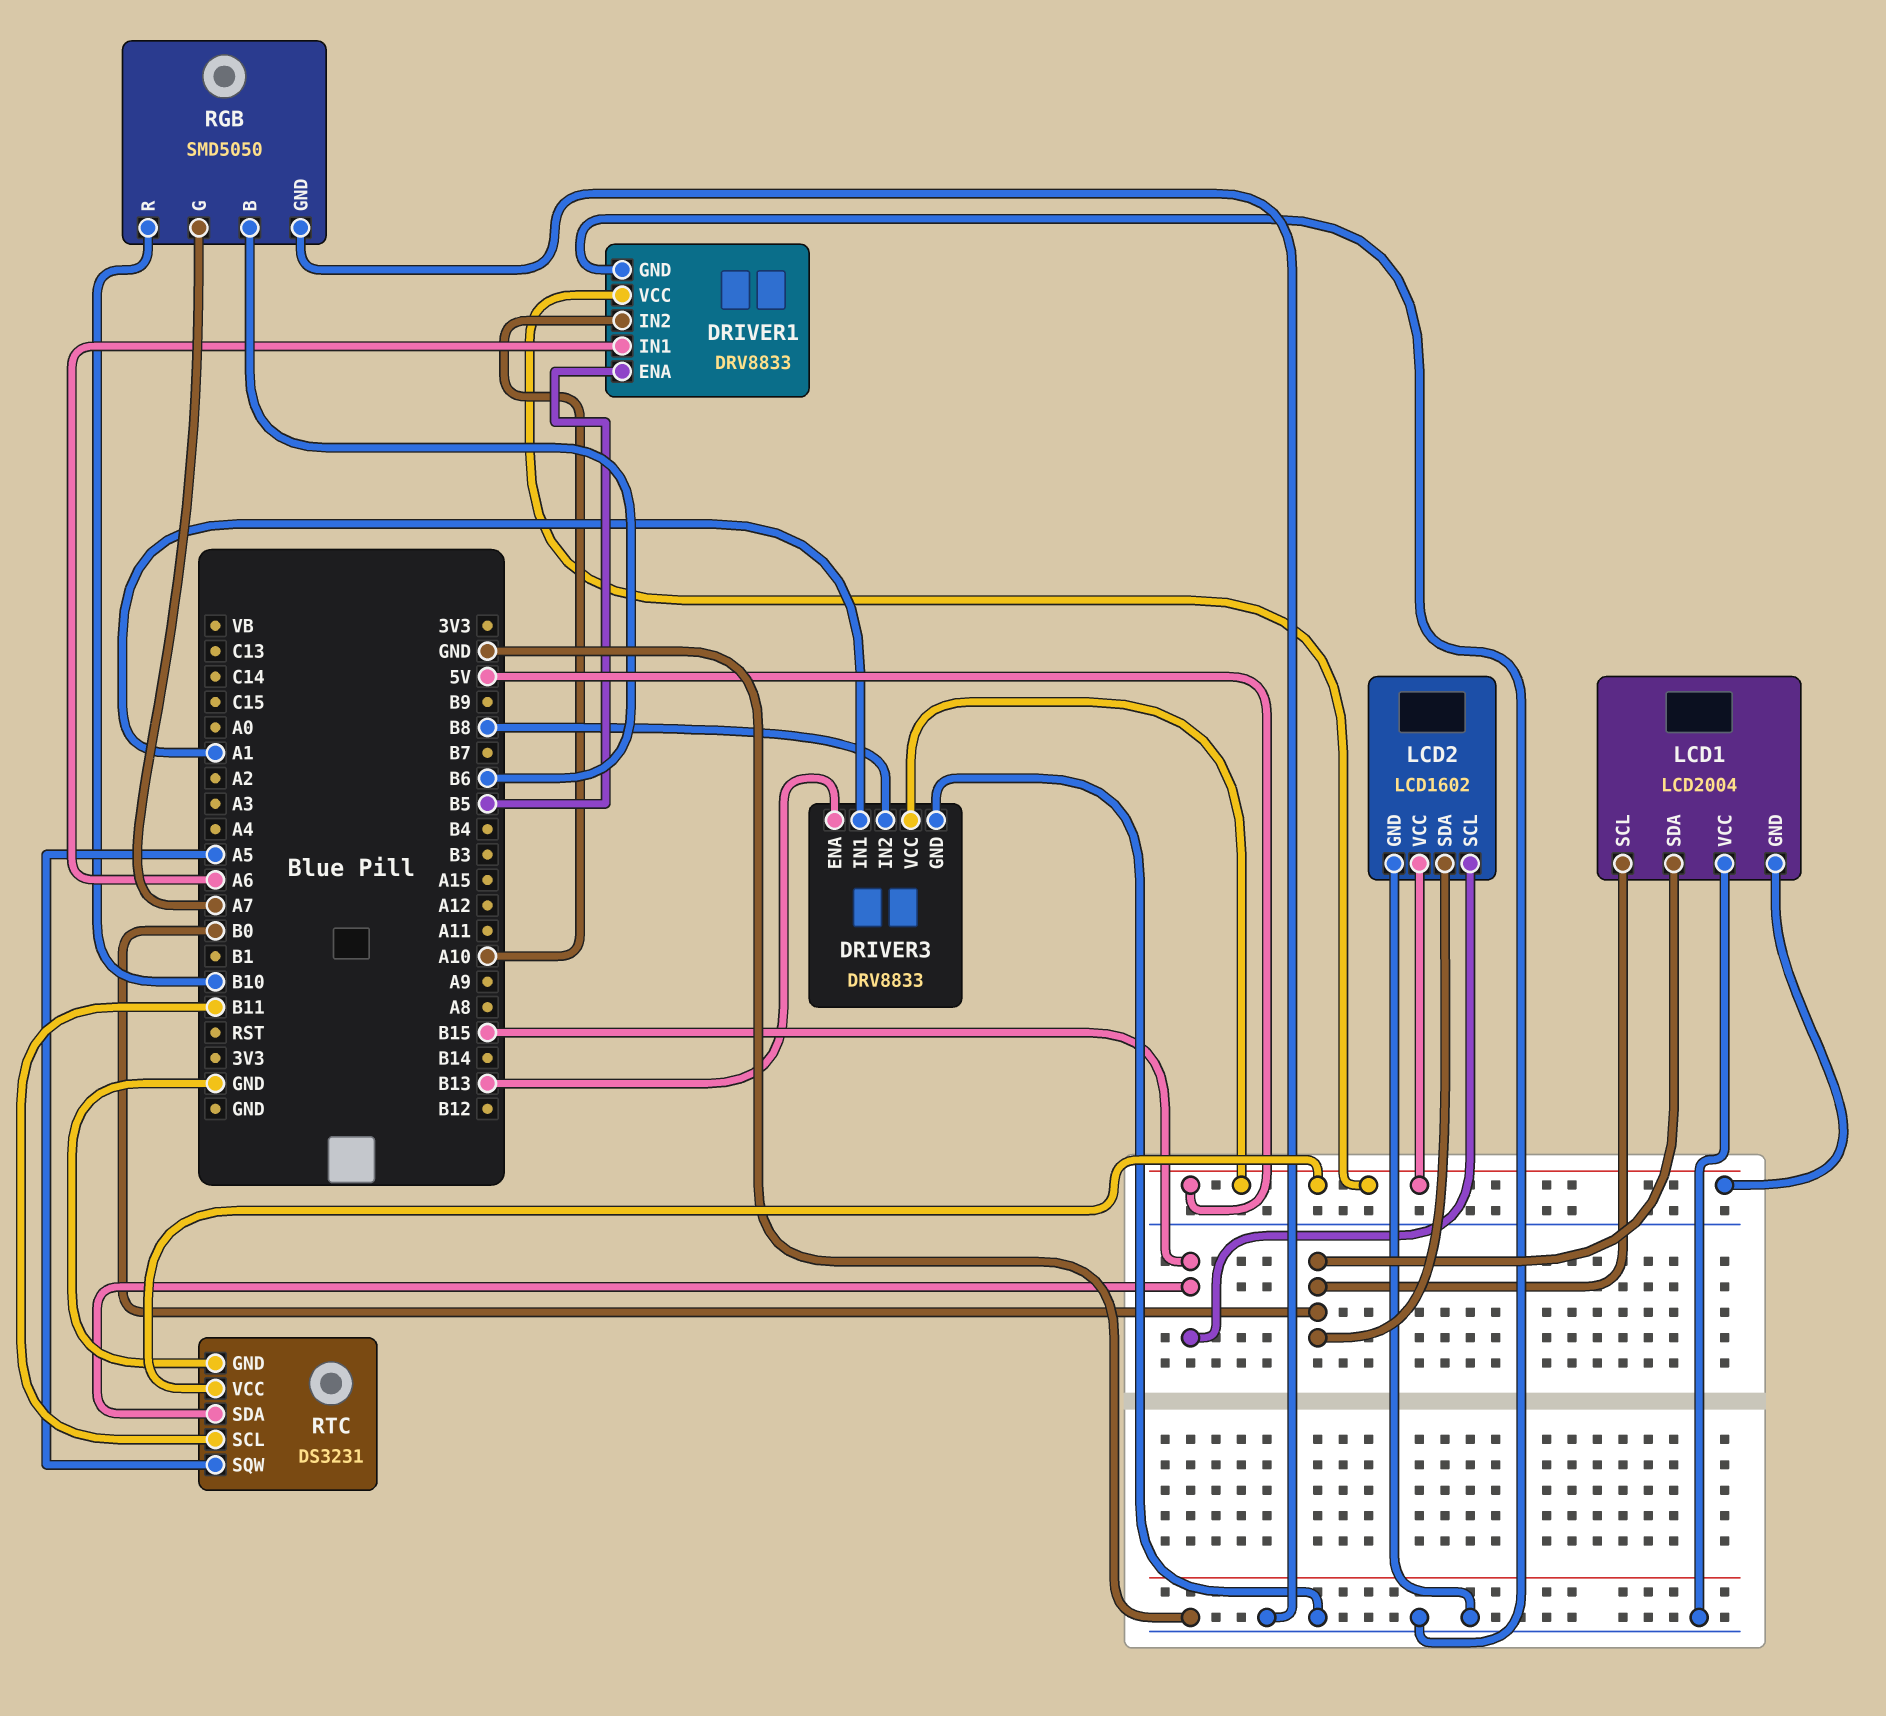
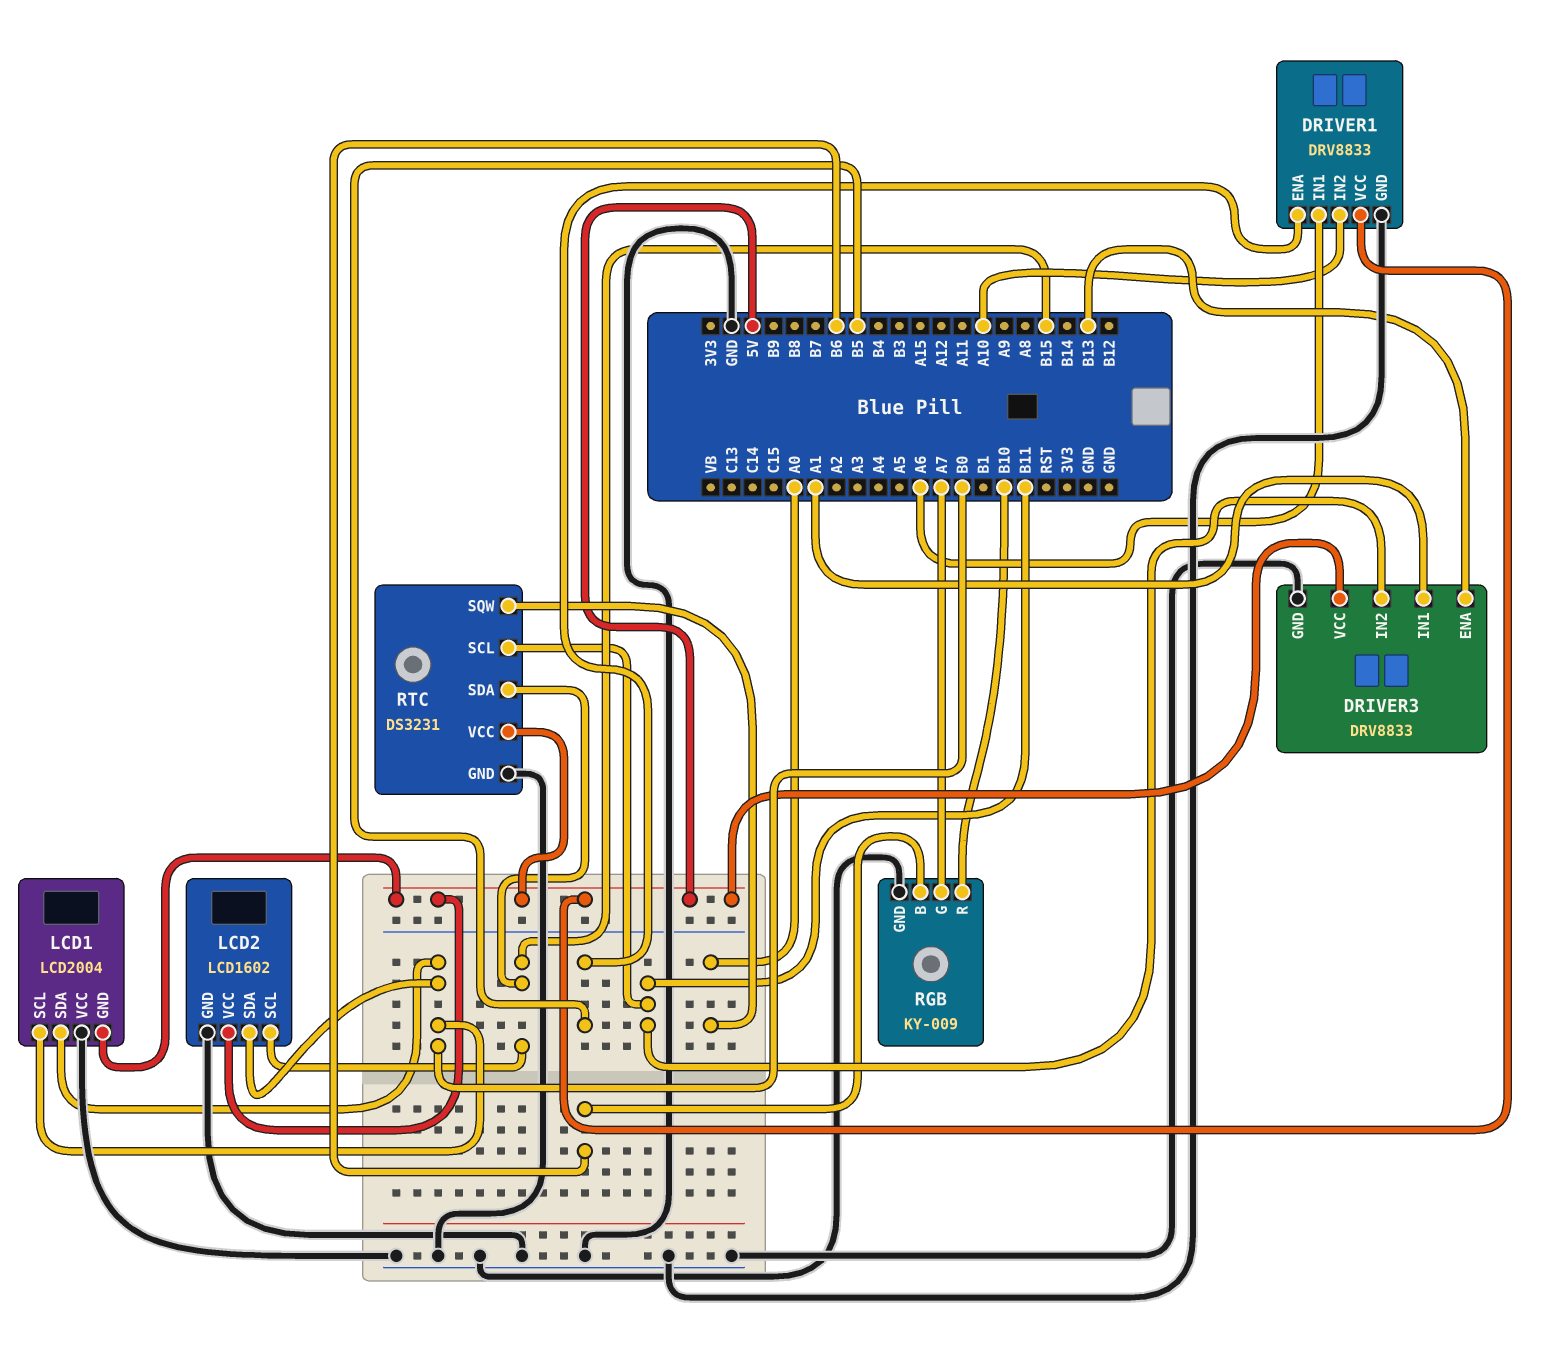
DRIVER3 pin IN2: B8 -> B11
RGB: SMD5050 -> KY-009
RTC pin SQW: A5 -> A0

